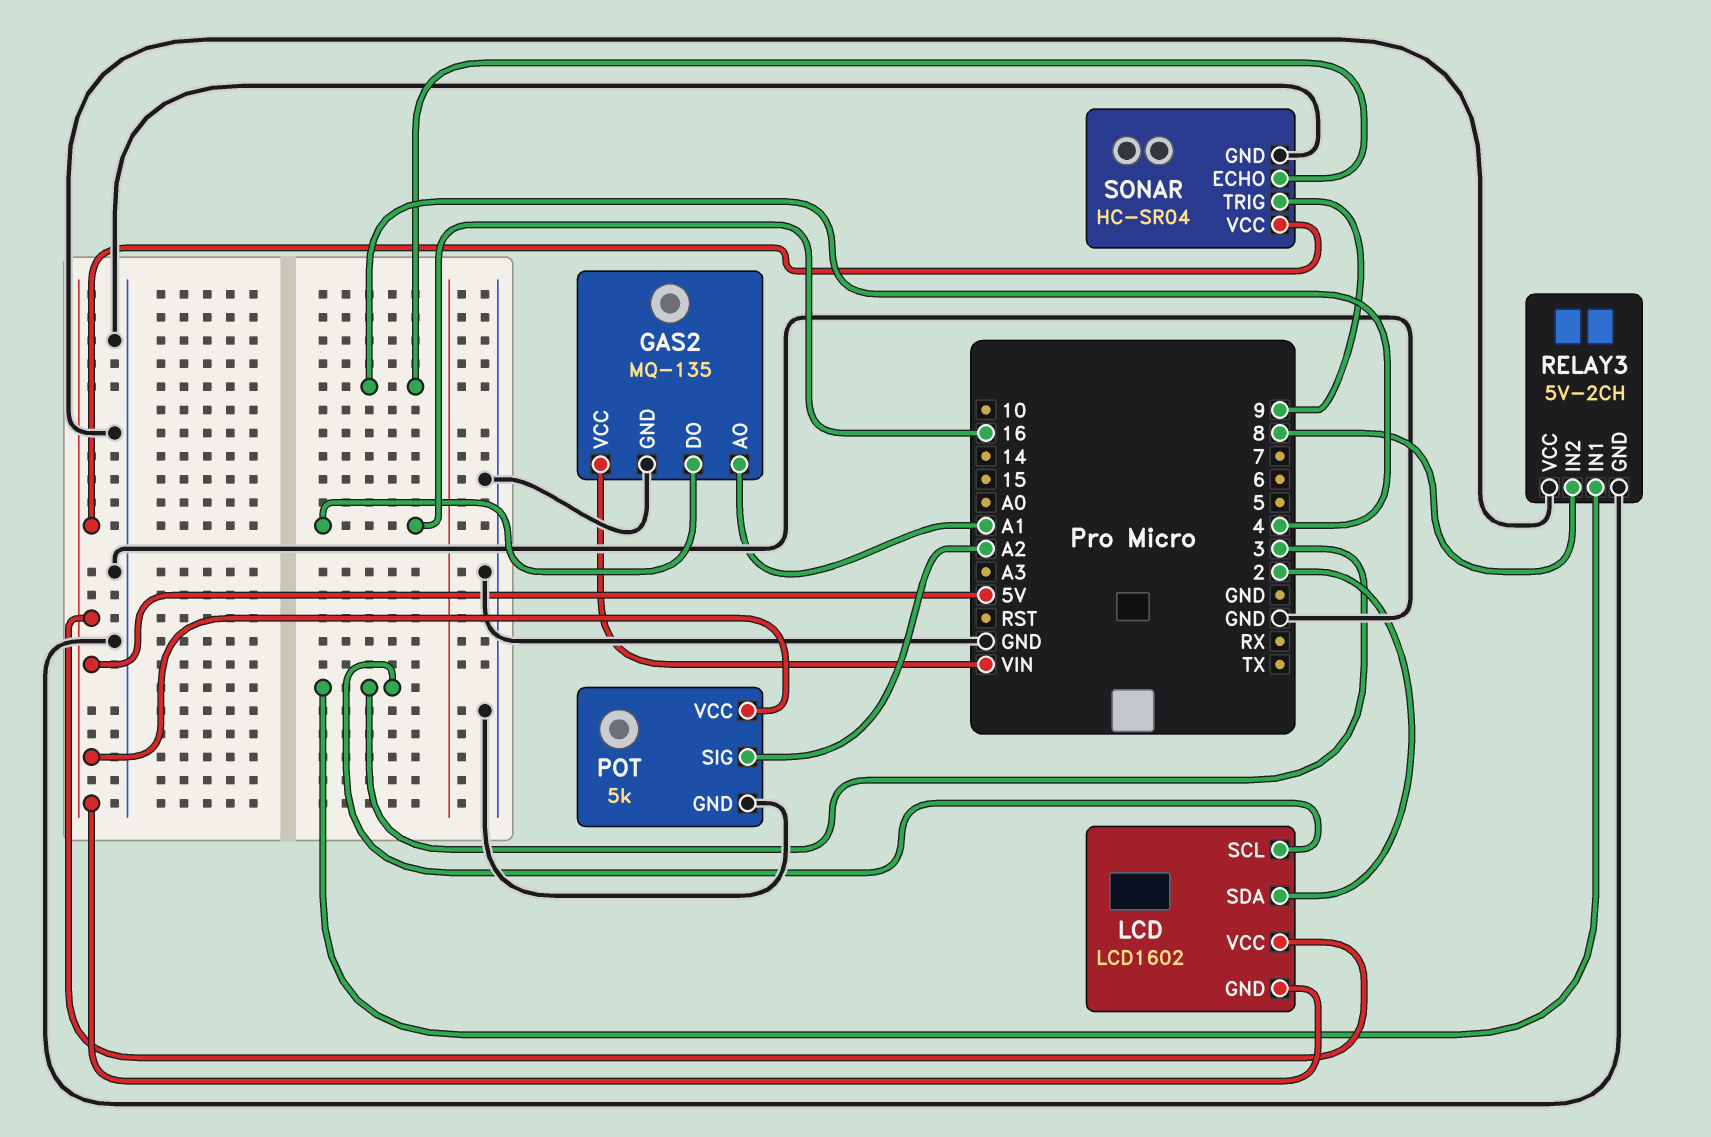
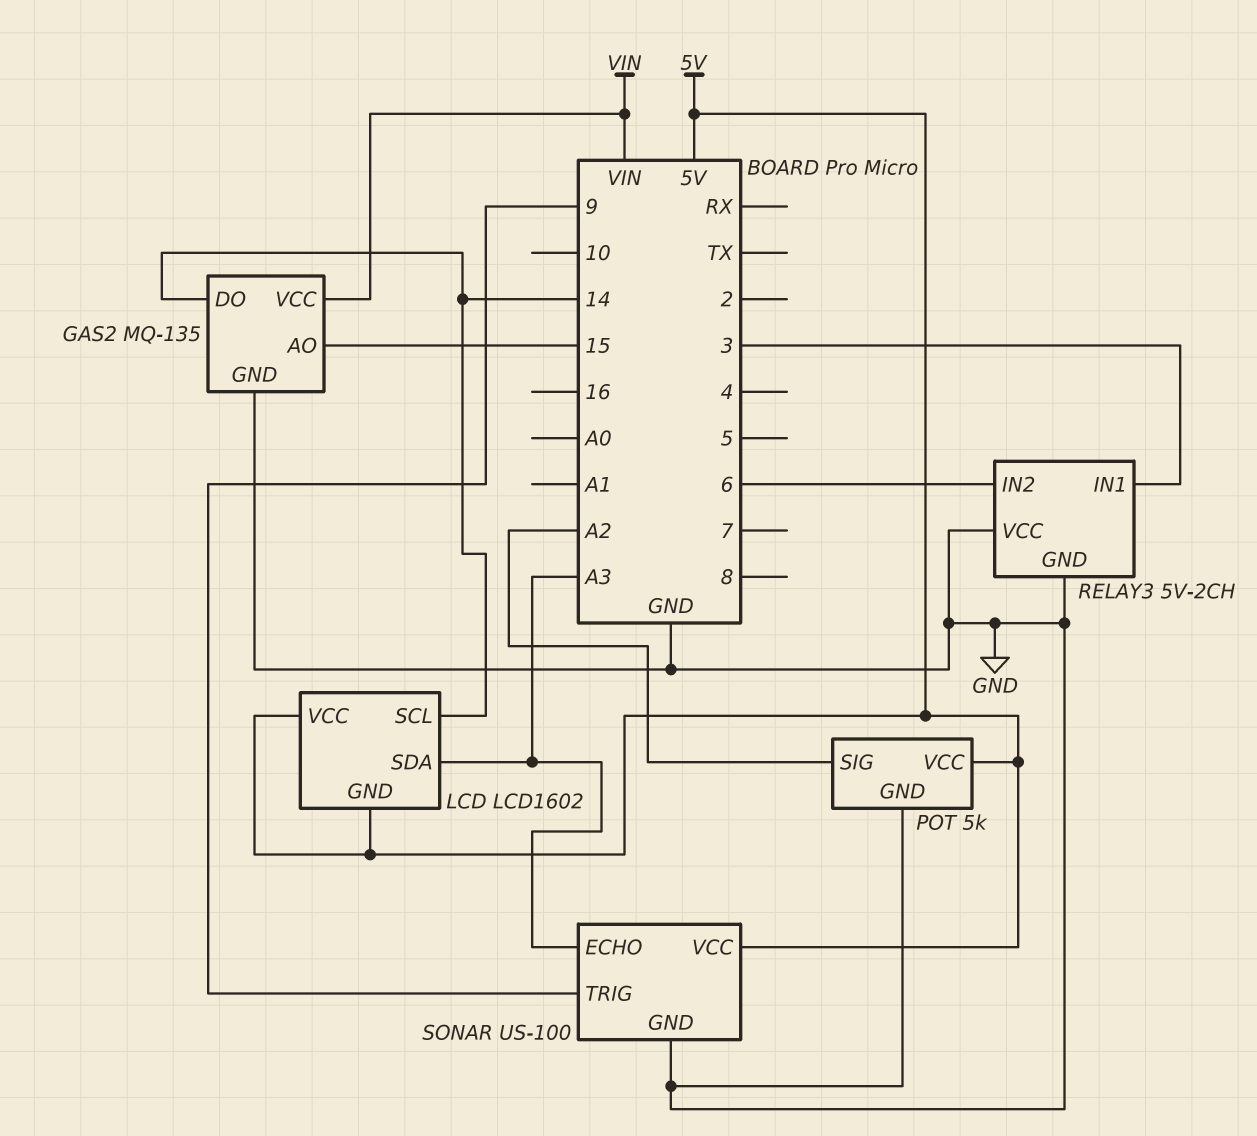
GAS2 pin AO: A1 -> 15
GAS2 pin DO: 16 -> 14
LCD pin SCL: 3 -> 14
LCD pin SDA: 2 -> A3
RELAY3 pin IN2: 8 -> 6
SONAR: HC-SR04 -> US-100
SONAR pin ECHO: 4 -> A3

